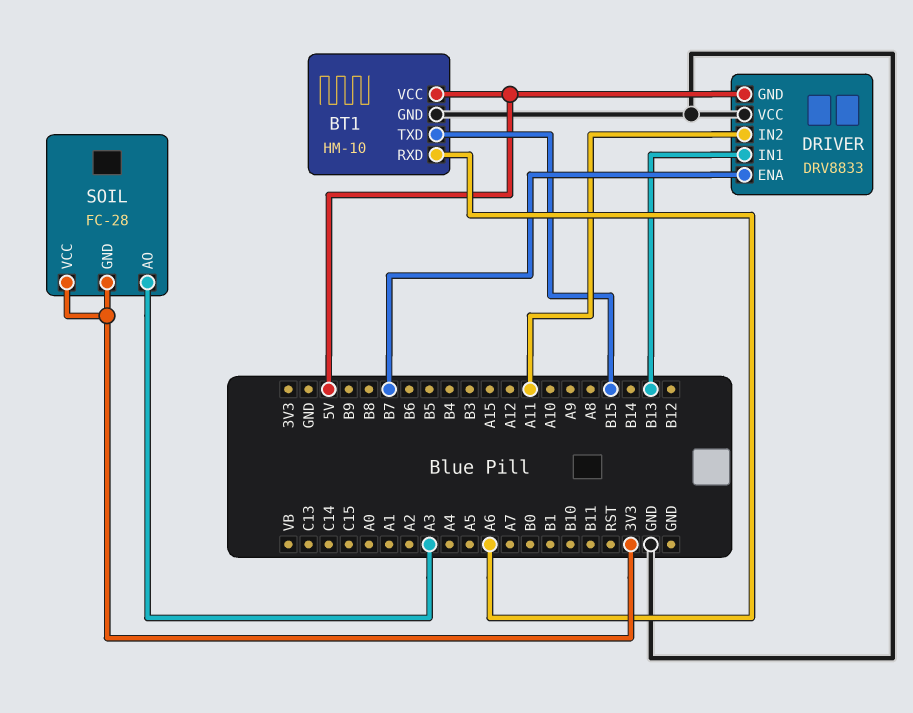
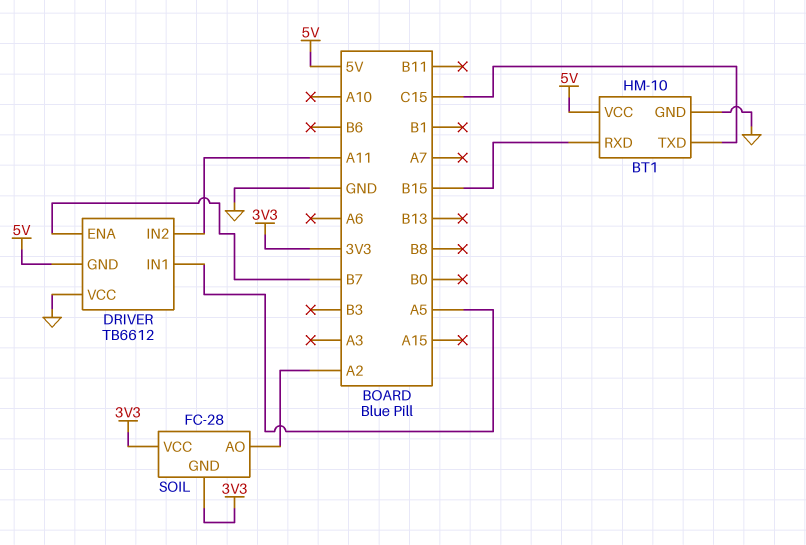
BT1 pin RXD: A6 -> B15
BT1 pin TXD: B15 -> C15
DRIVER: DRV8833 -> TB6612
DRIVER pin IN1: B13 -> A5
SOIL pin AO: A3 -> A2

